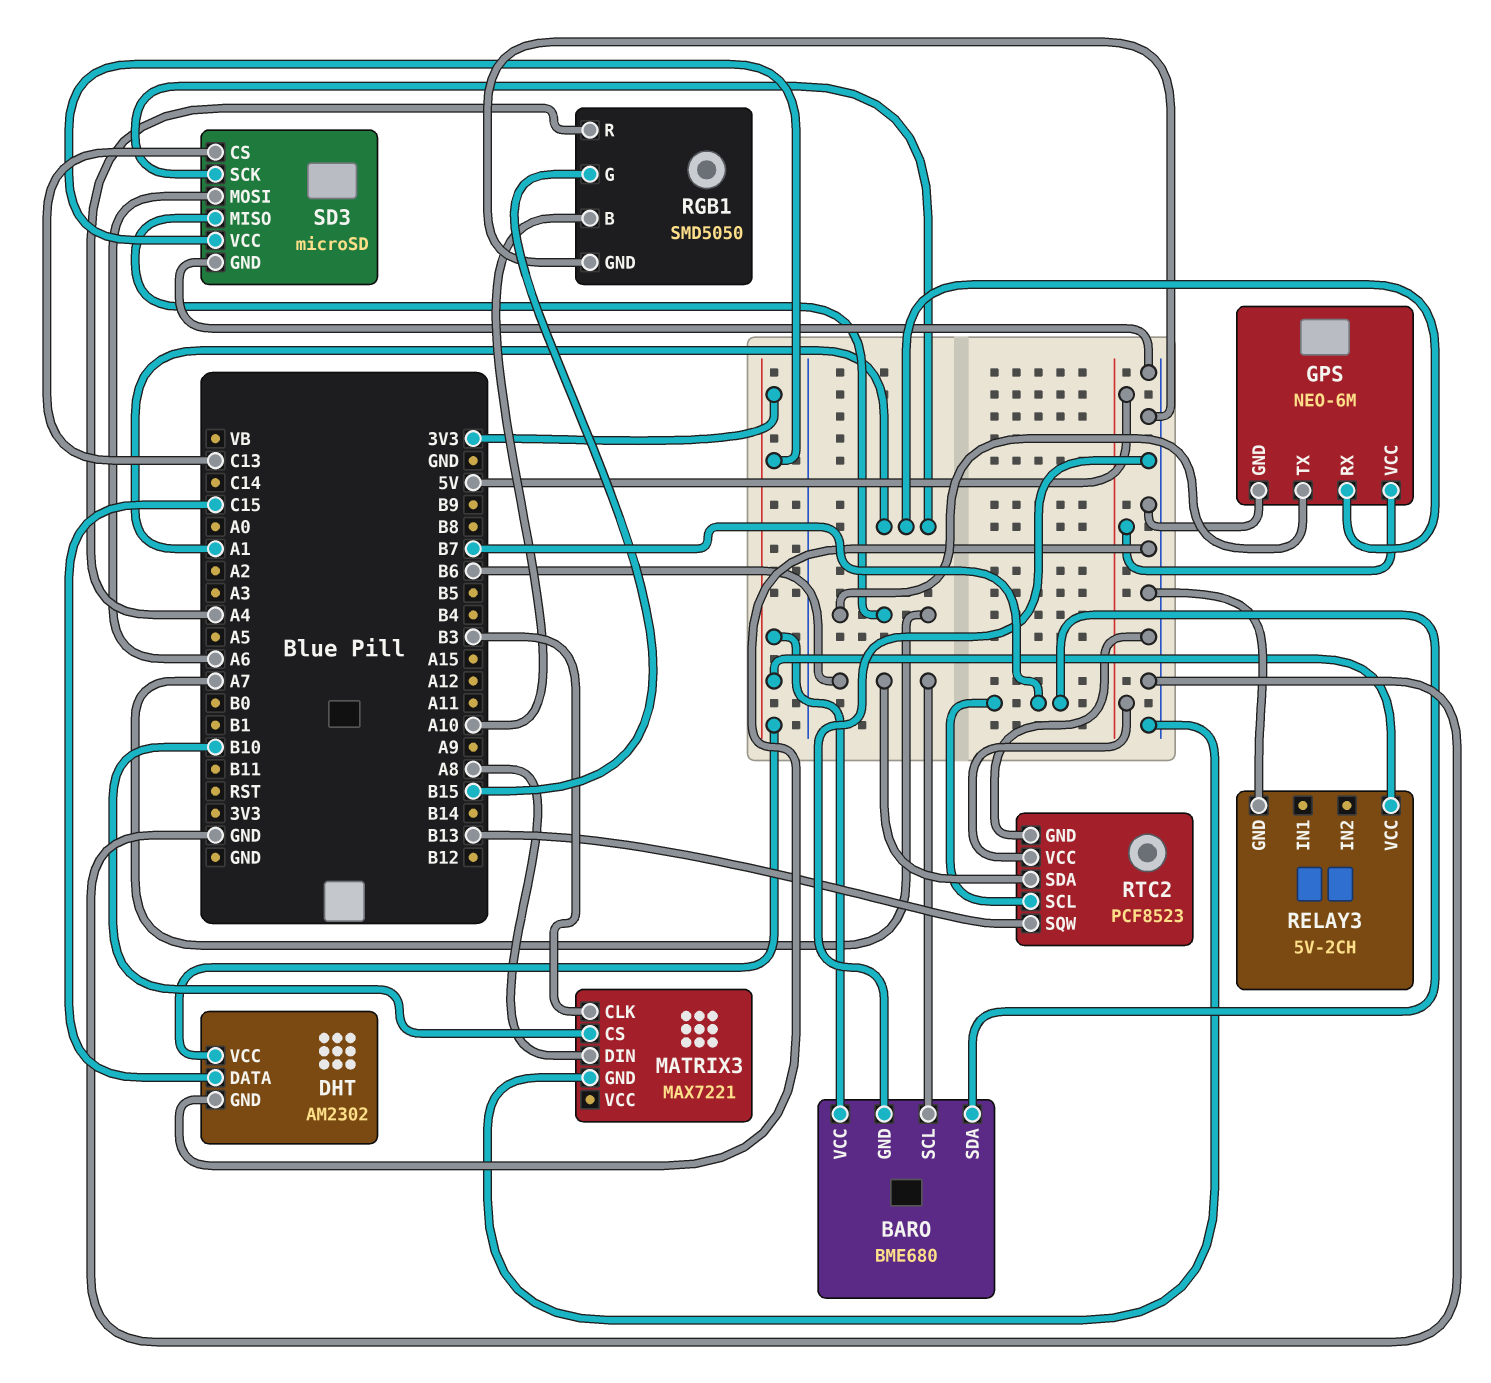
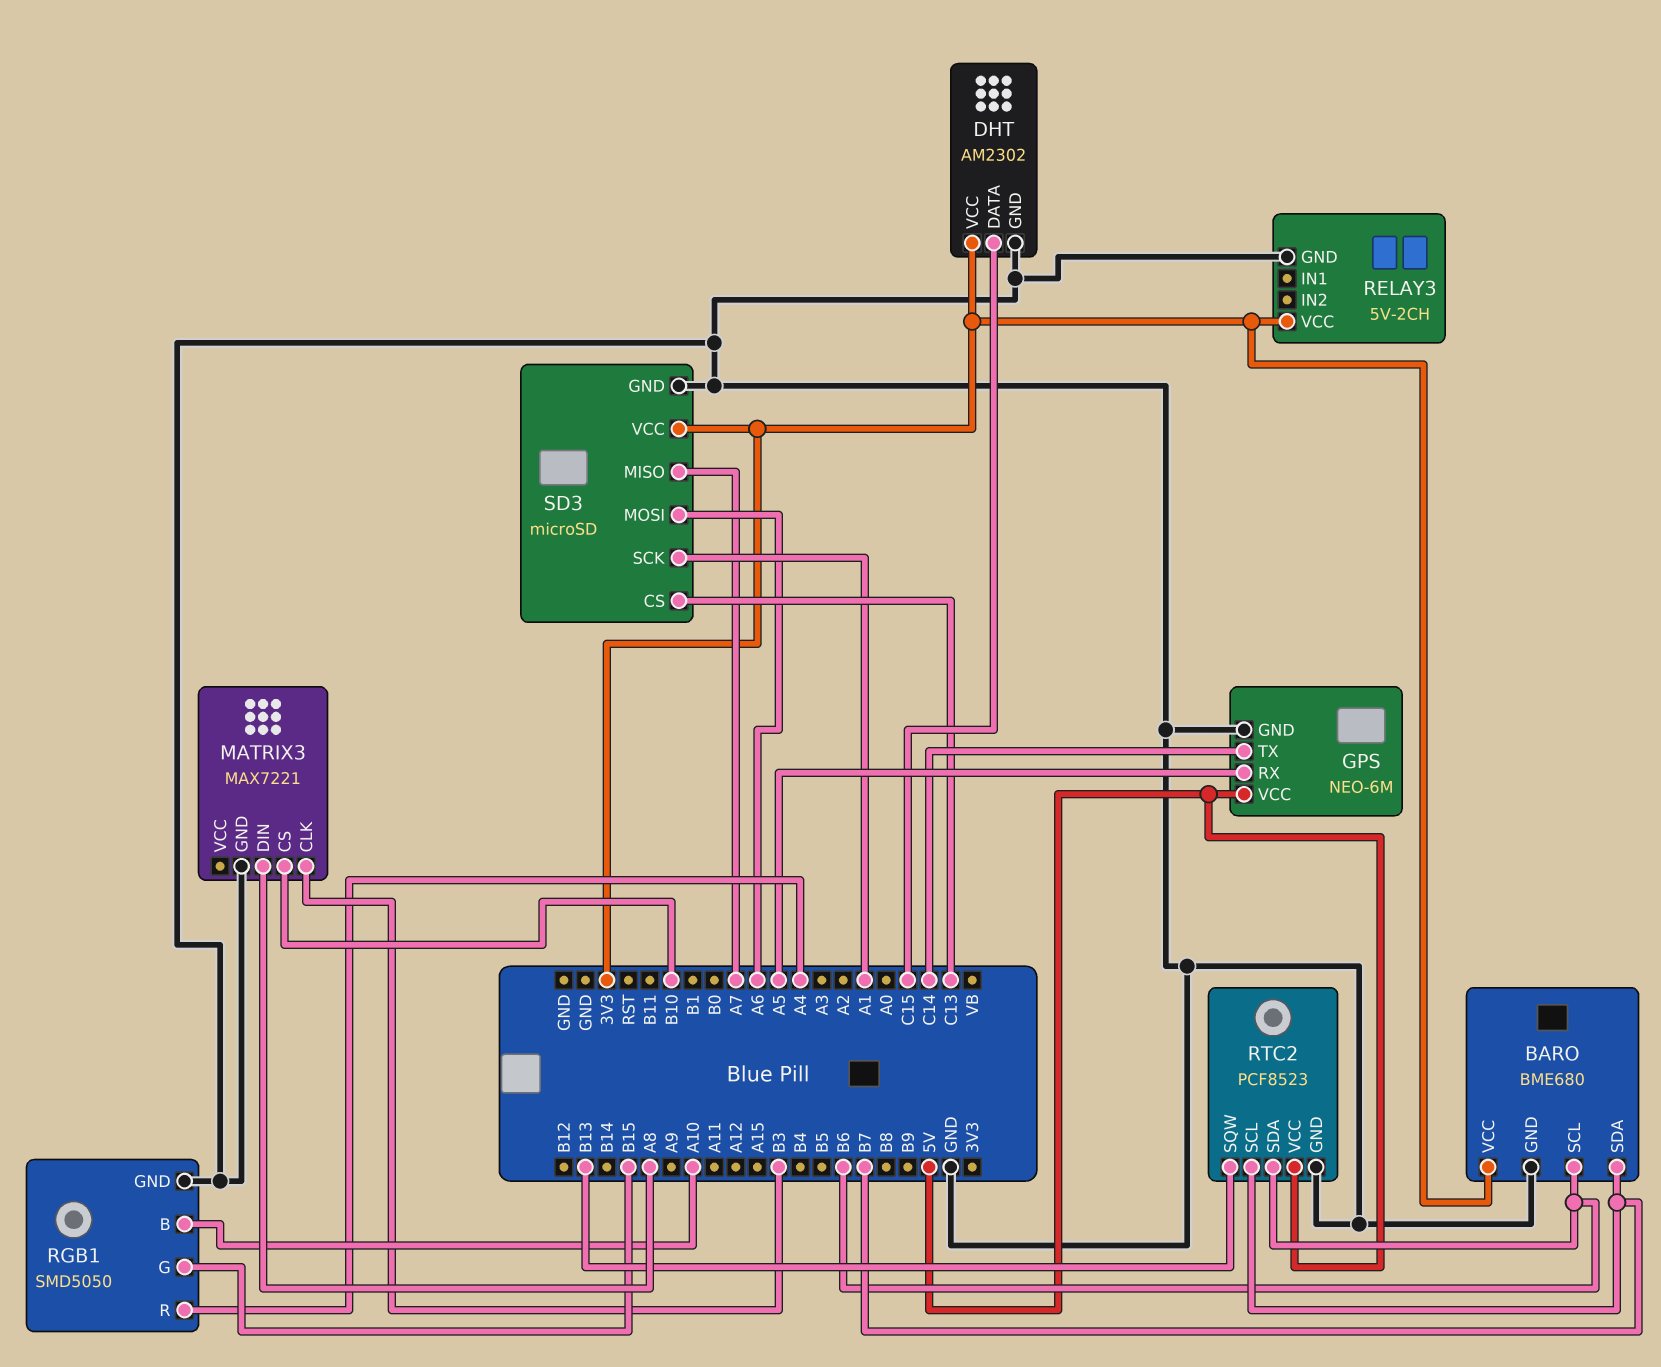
GPS pin RX: A1 -> A5
GPS pin TX: A7 -> C14

